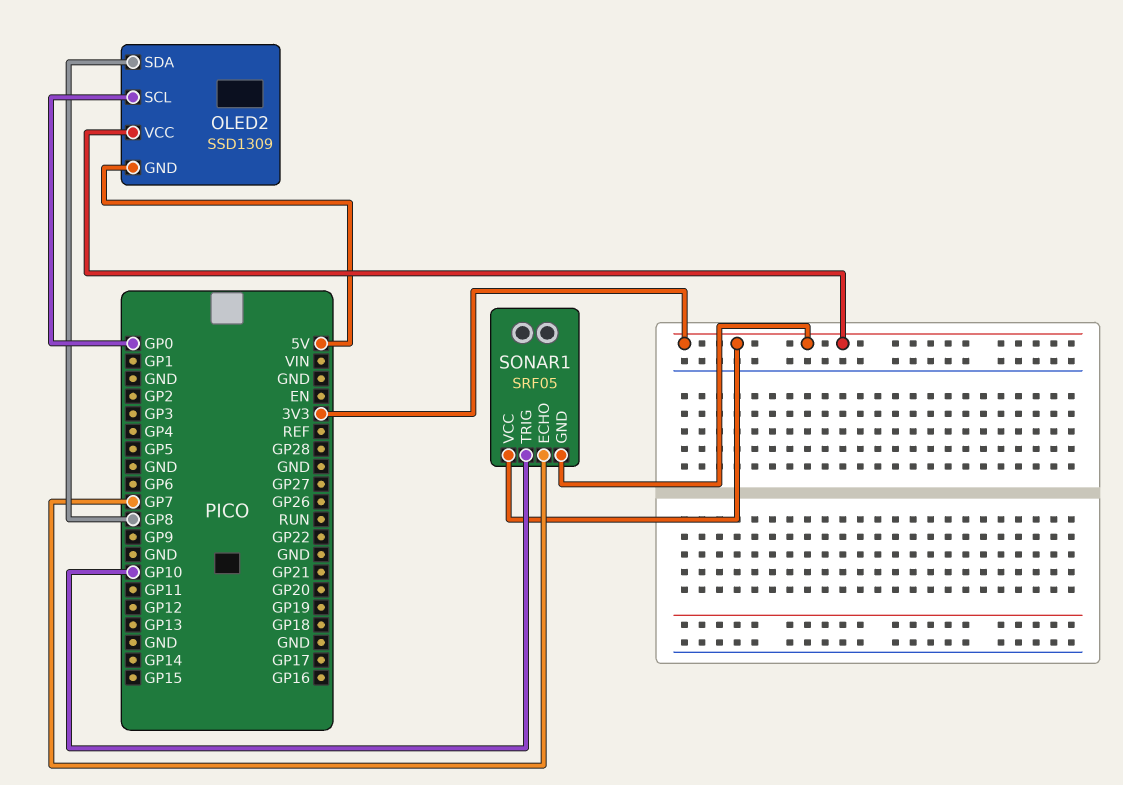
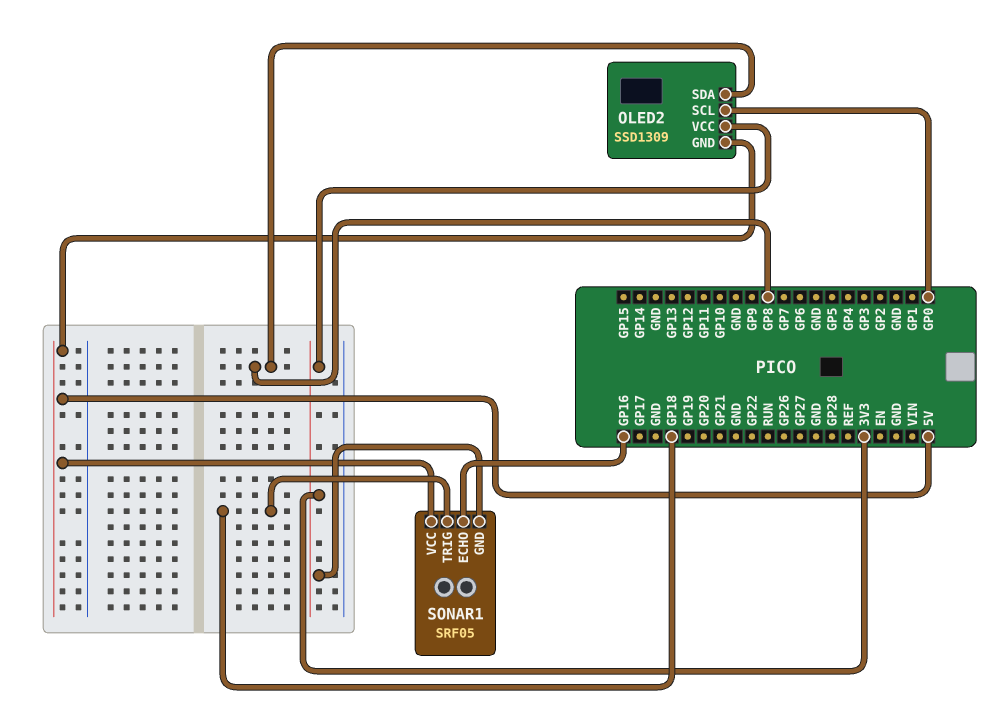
SONAR1 pin ECHO: GP7 -> GP16
SONAR1 pin TRIG: GP10 -> GP18
SONAR1 pin VCC: 3V3 -> 5V

